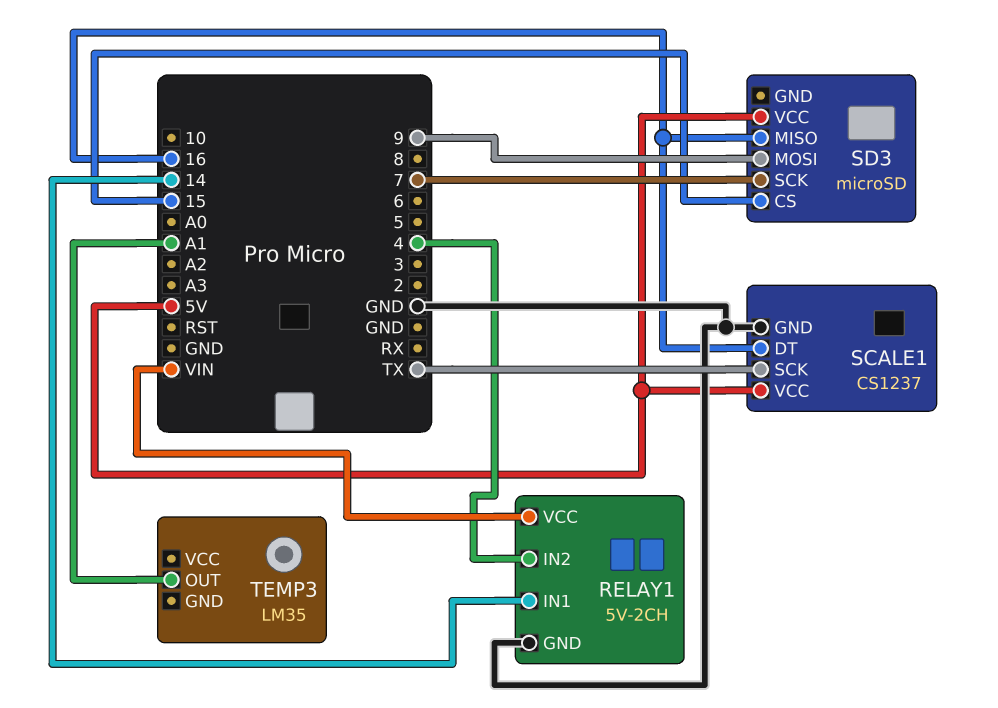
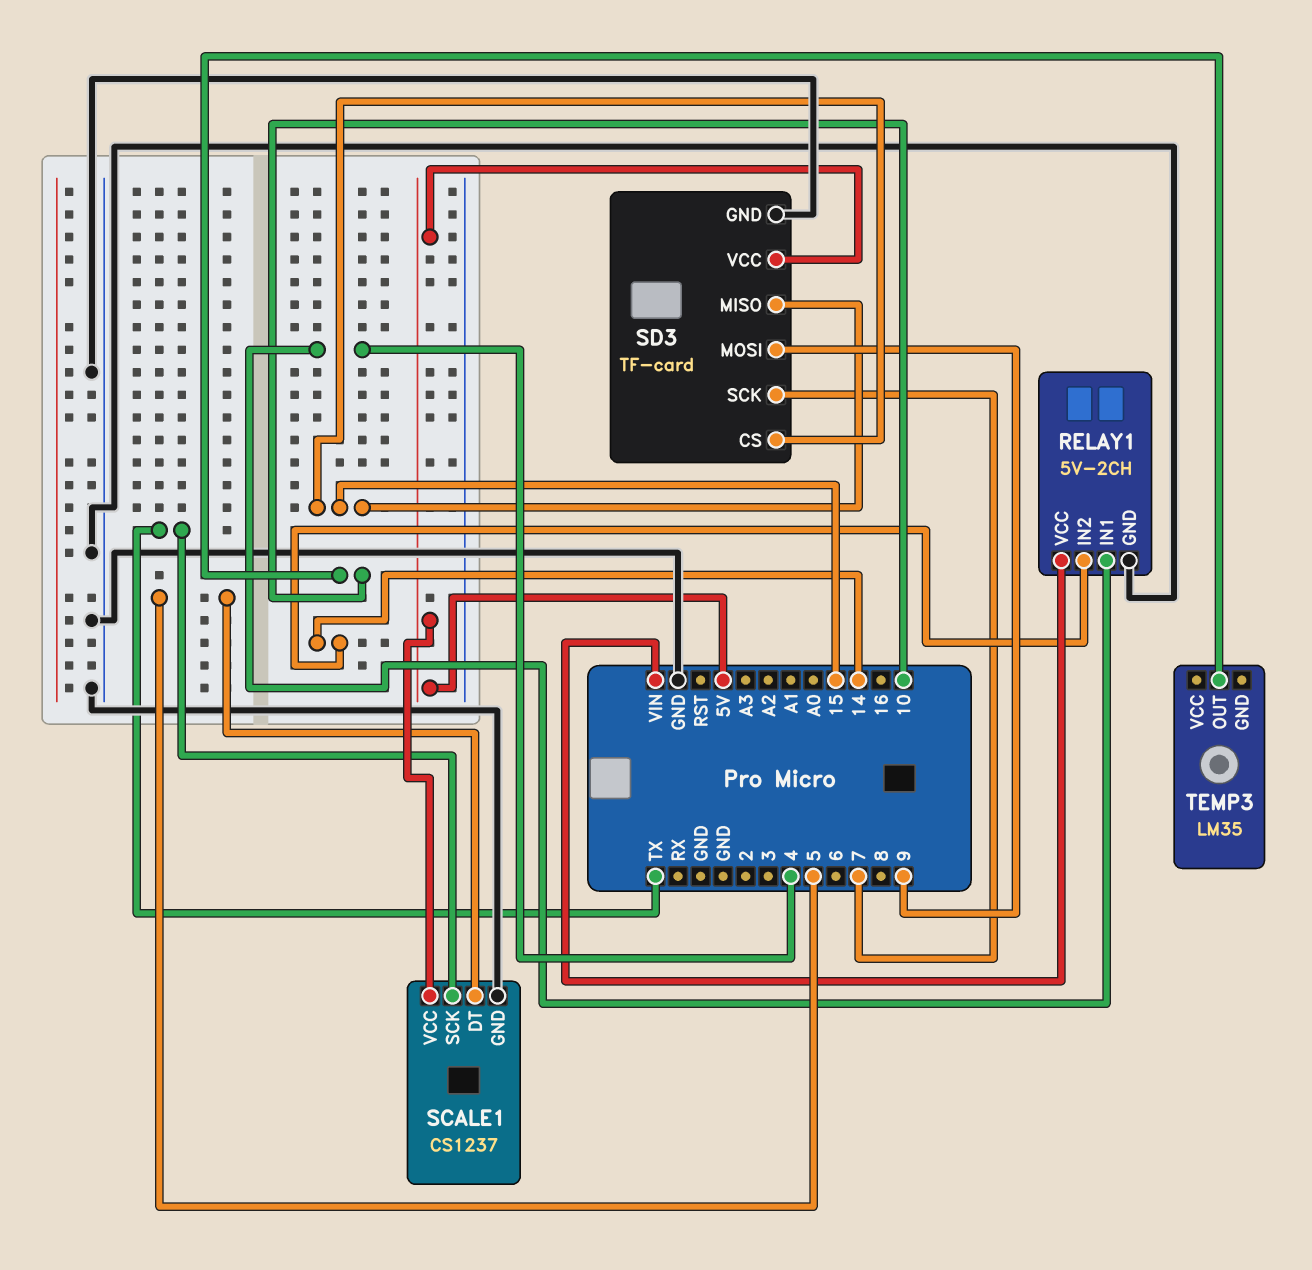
RELAY1 pin IN1: 14 -> 4
RELAY1 pin IN2: 4 -> 14
SCALE1 pin DT: 16 -> 5
SD3: microSD -> TF-card
SD3 pin GND: none -> GND
SD3 pin MISO: 16 -> 15
TEMP3 pin OUT: A1 -> 10

